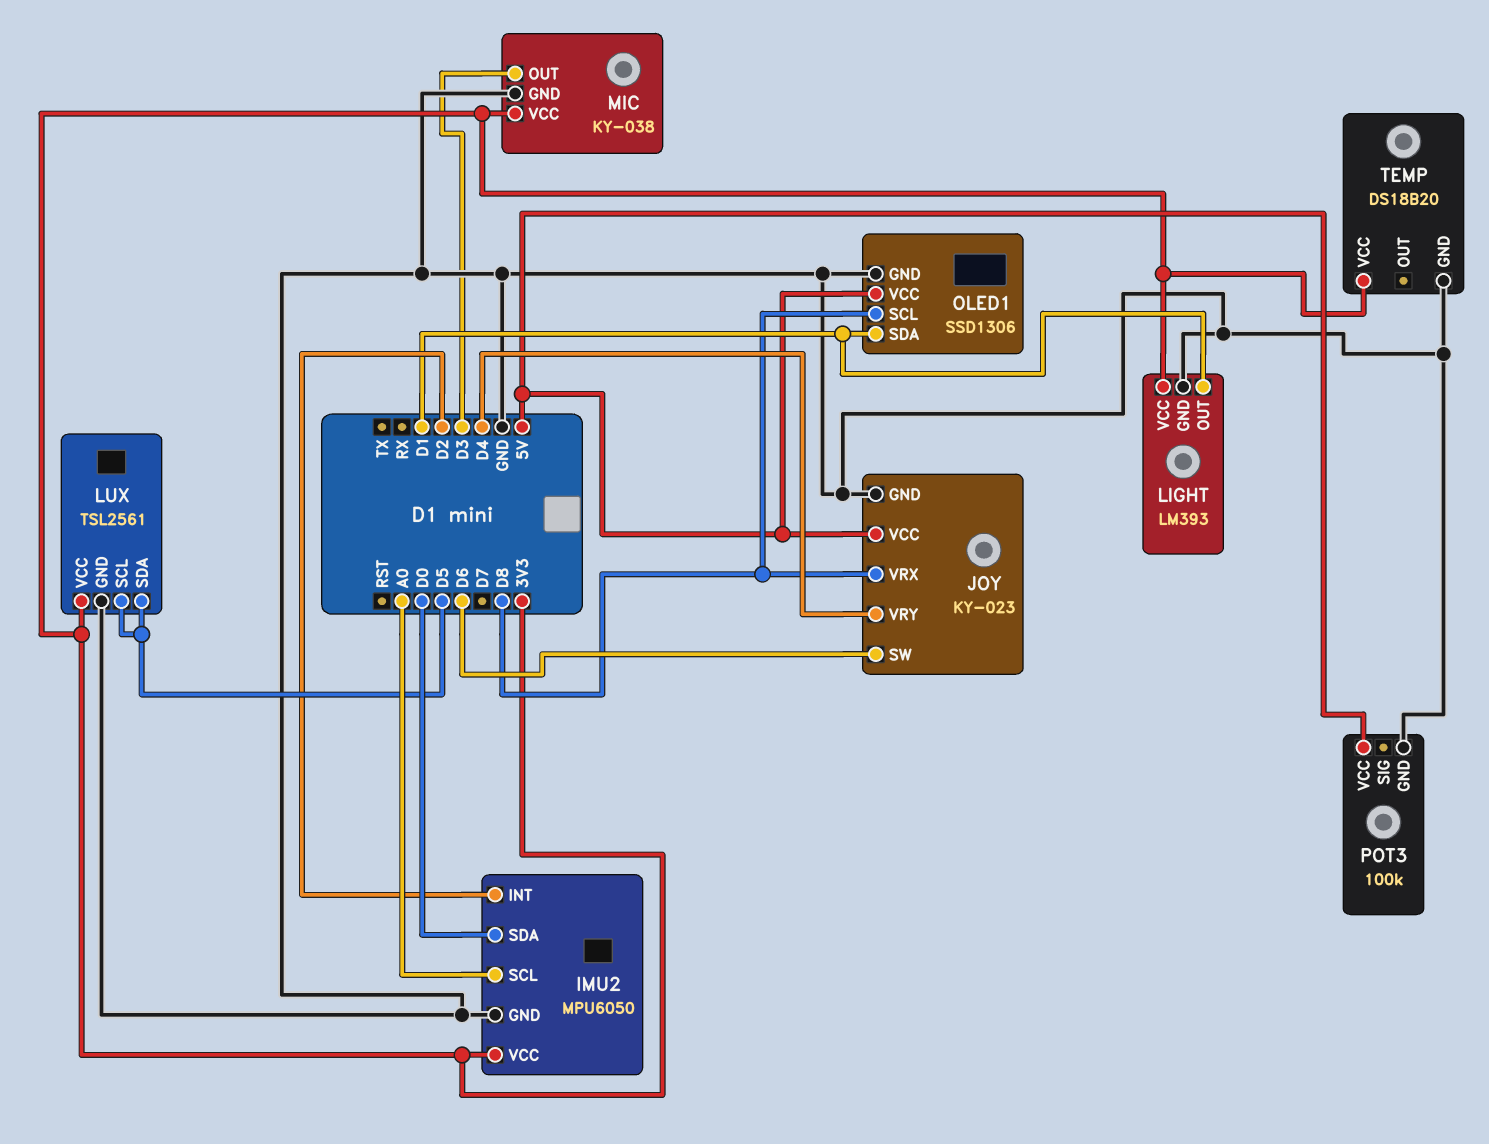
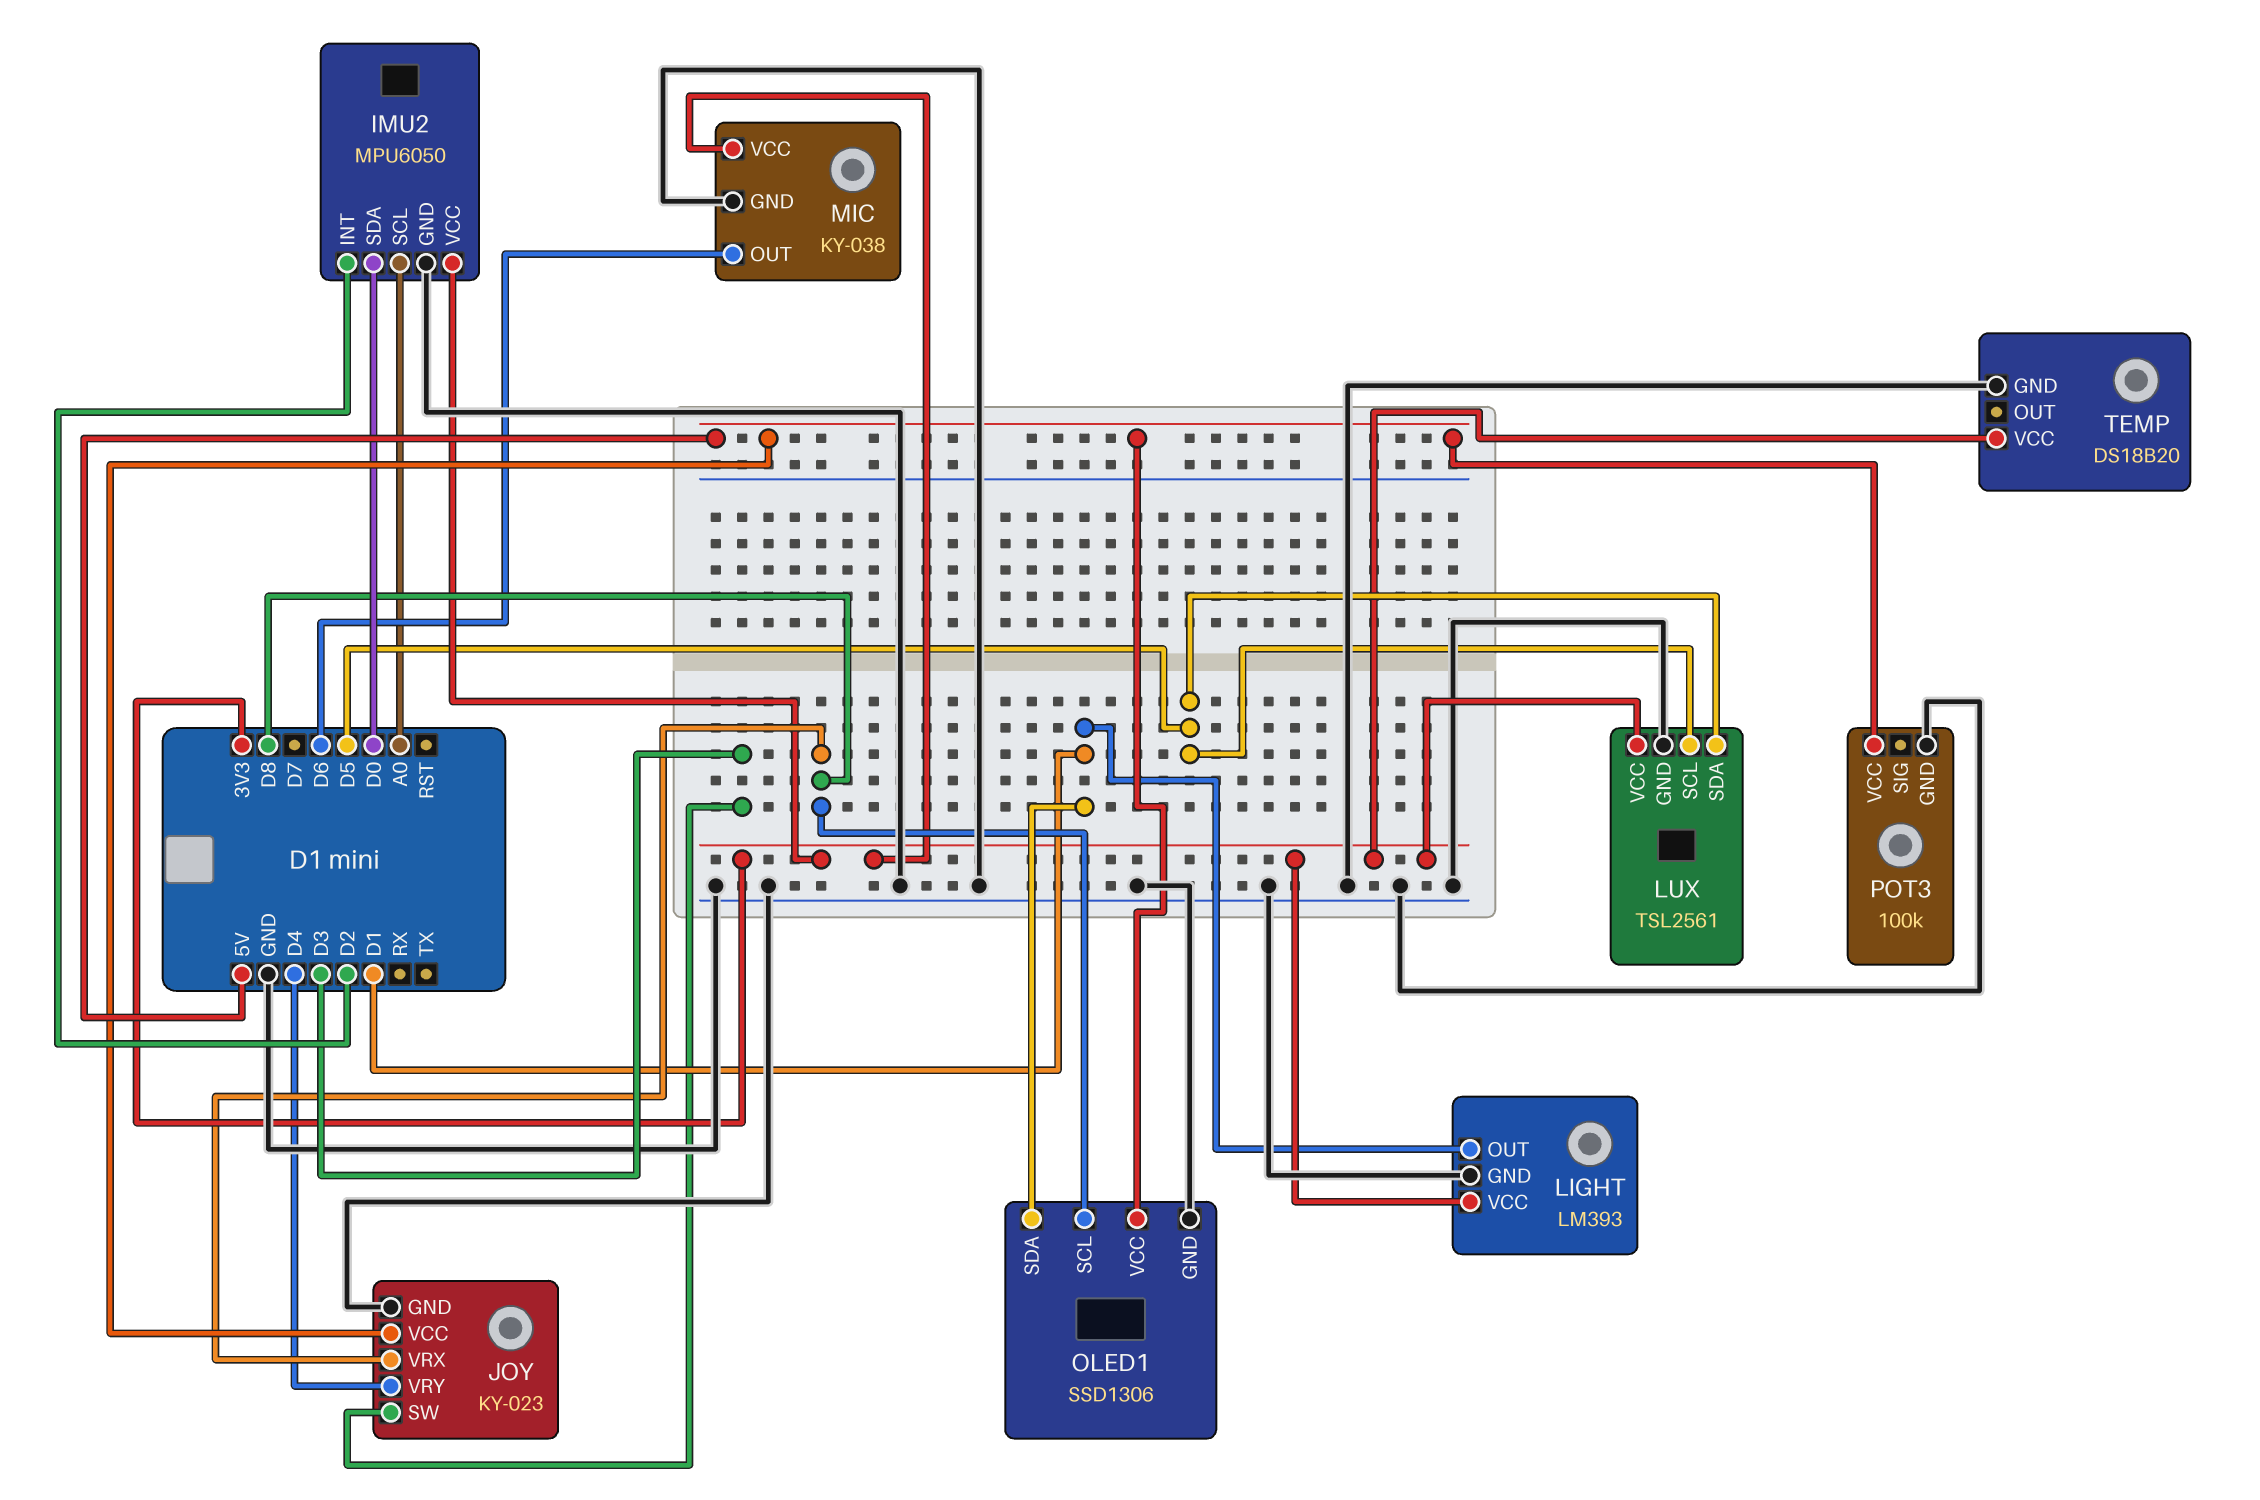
JOY pin SW: D6 -> D3
MIC pin OUT: D3 -> D6

